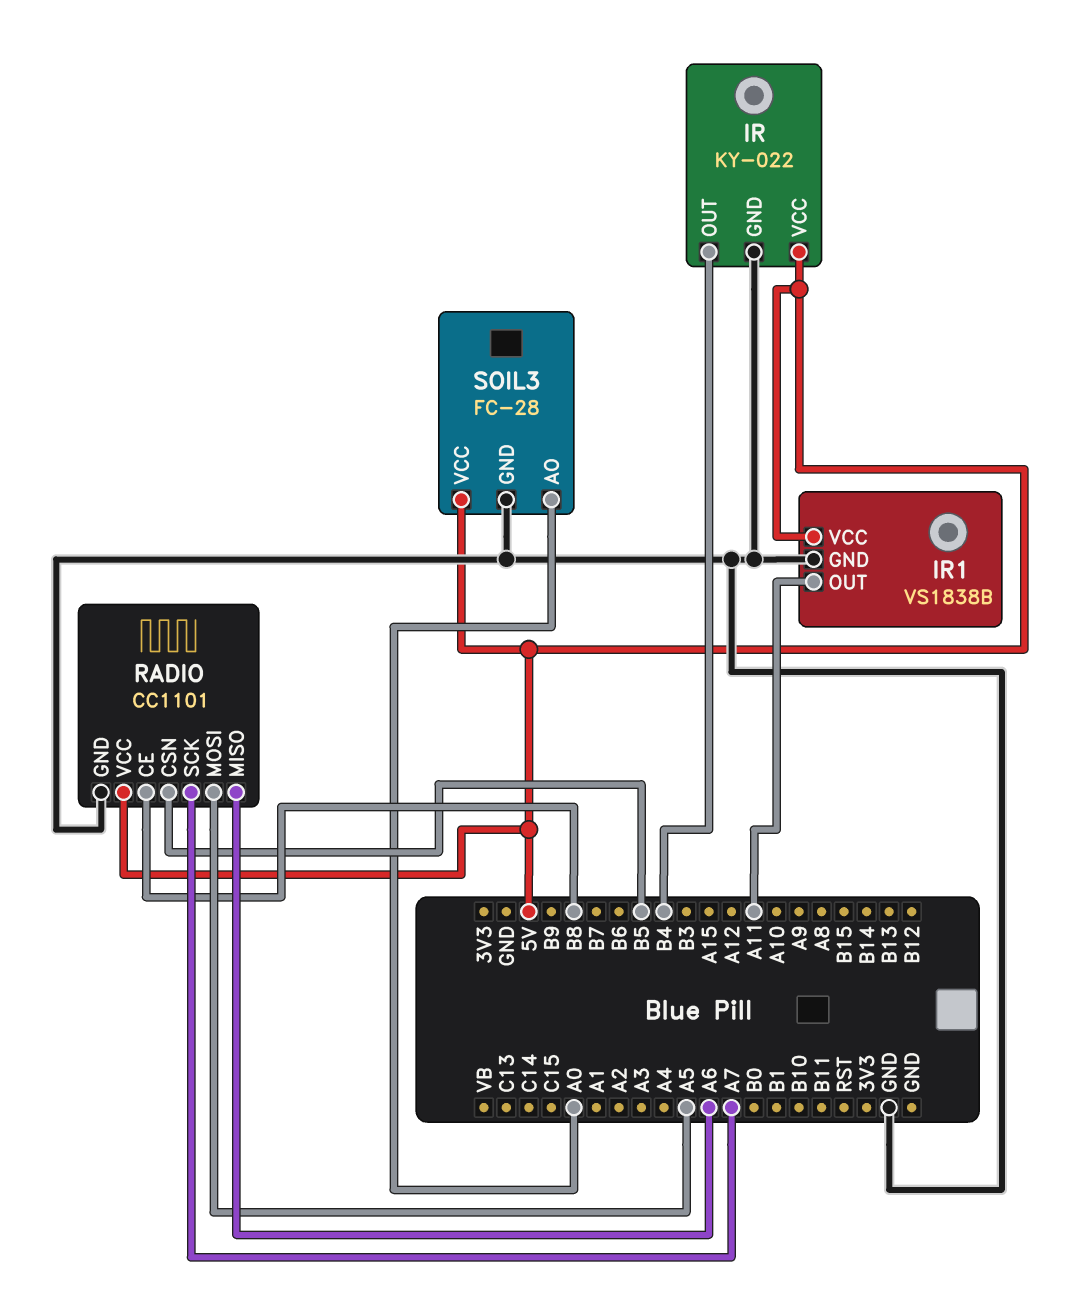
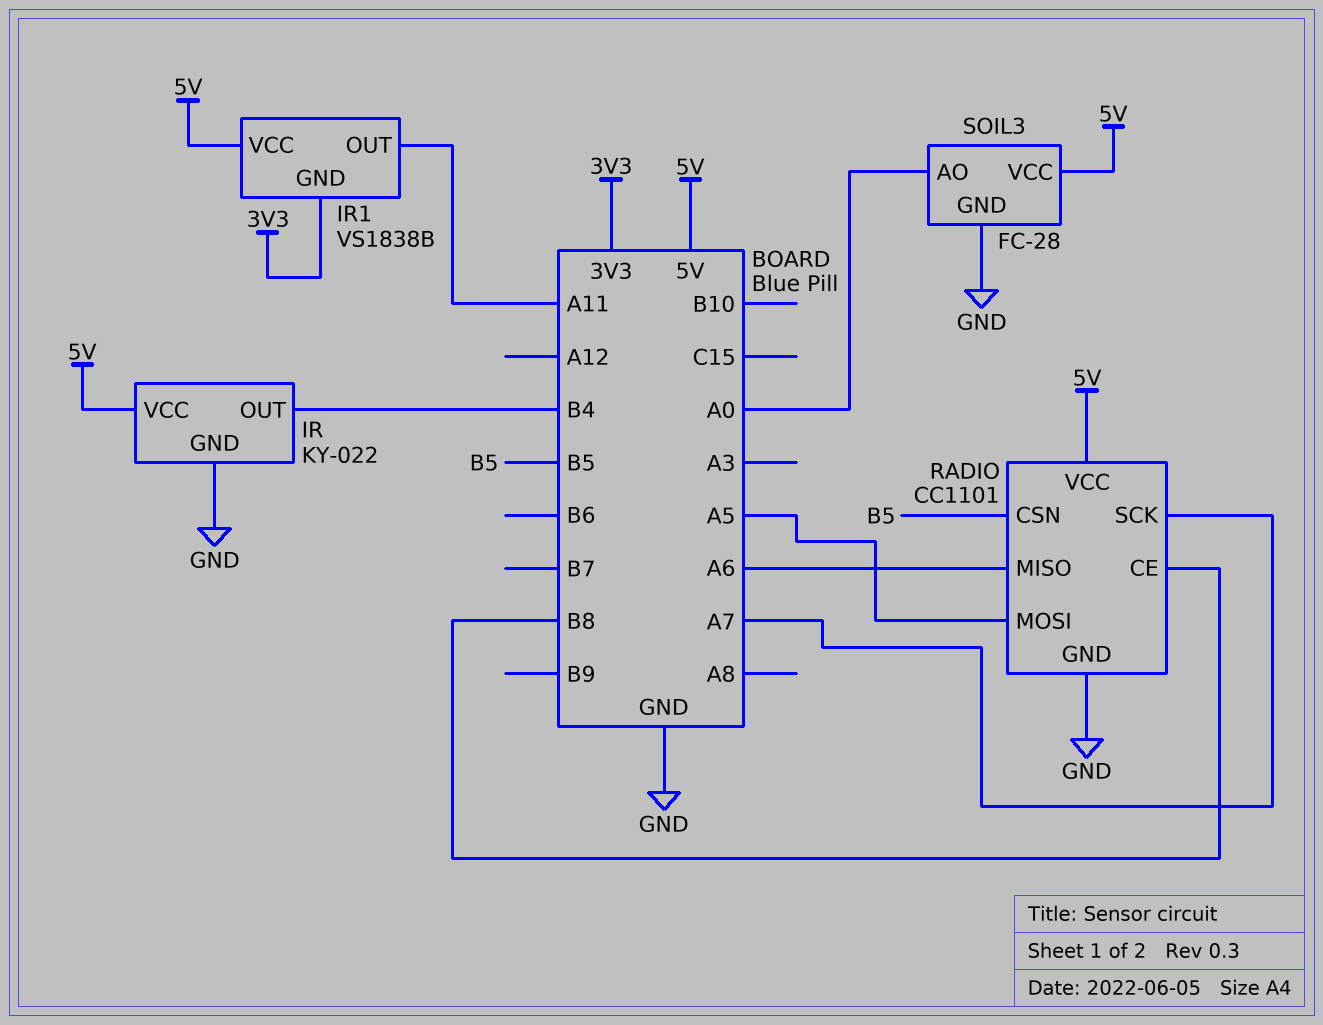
IR1 pin GND: GND -> 3V3

